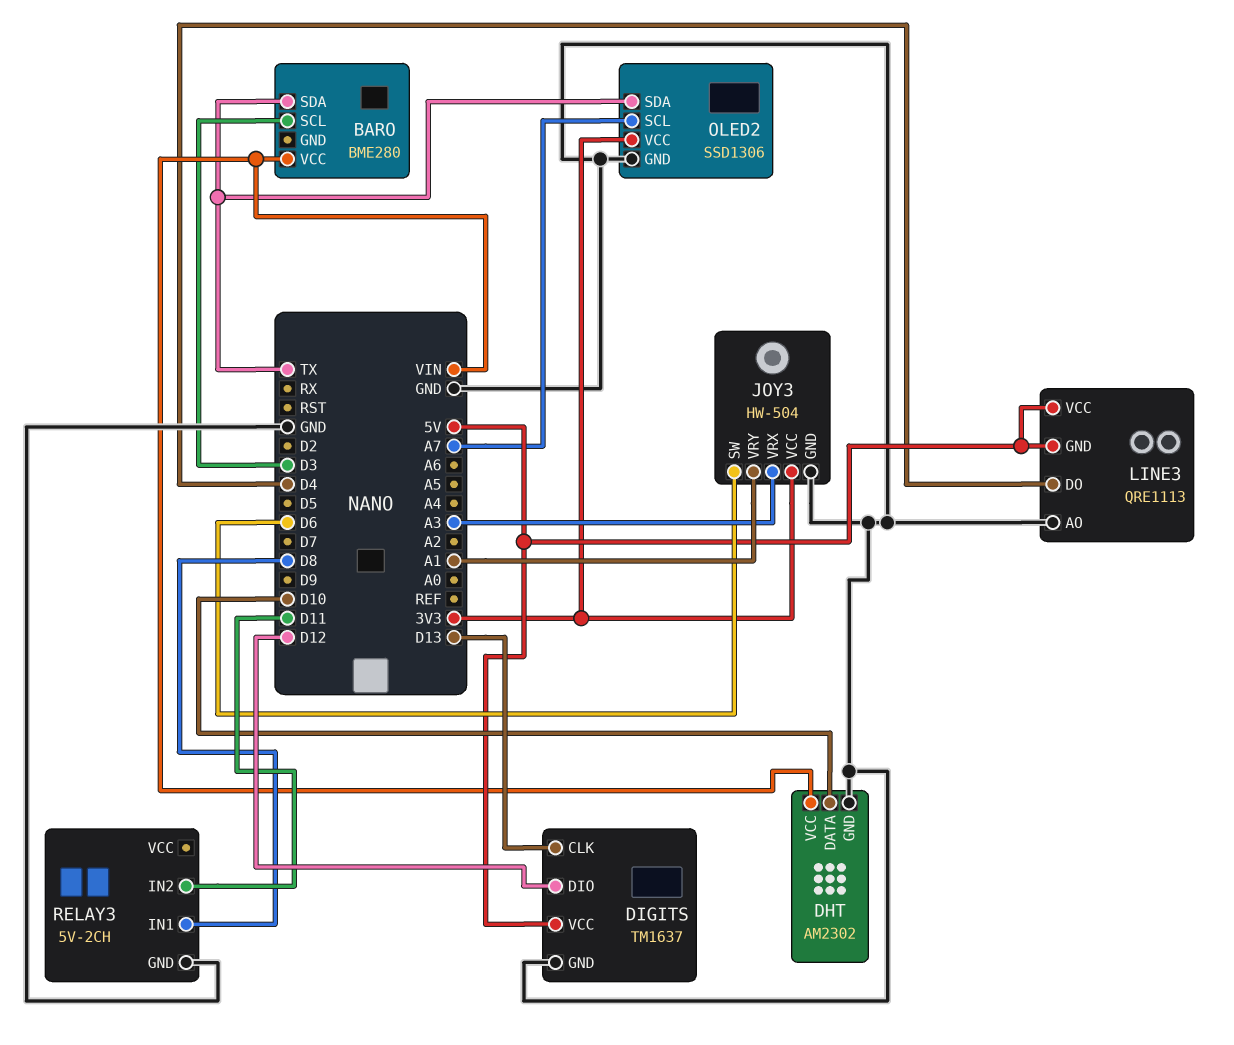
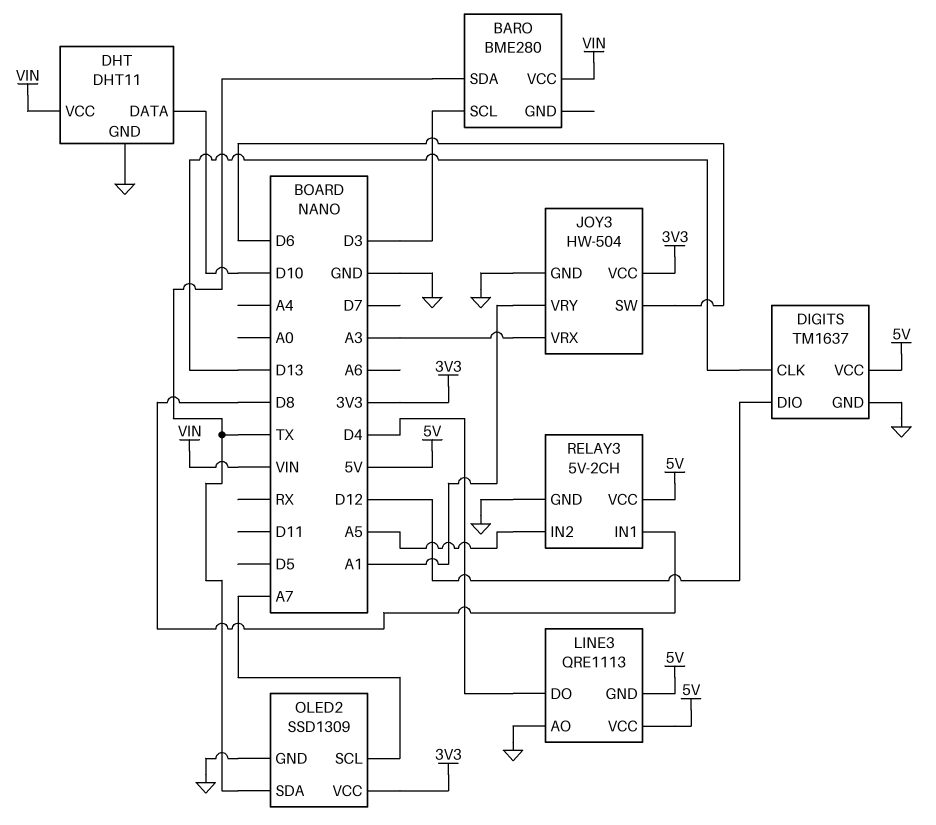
DHT: AM2302 -> DHT11
OLED2: SSD1306 -> SSD1309
RELAY3 pin IN2: D11 -> A5
RELAY3 pin VCC: none -> 5V

